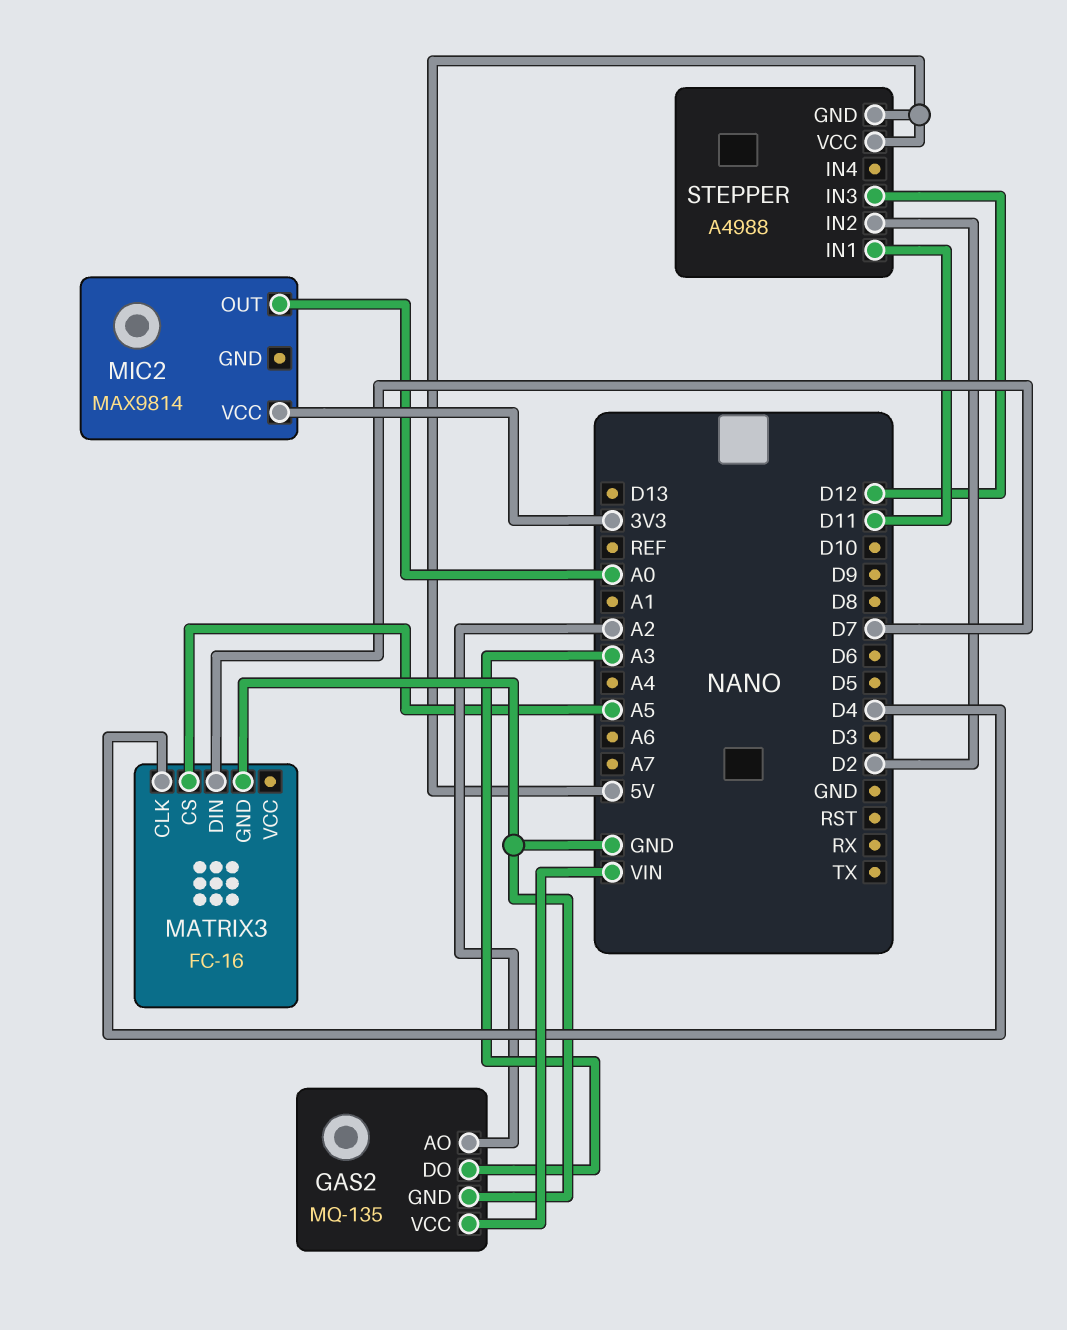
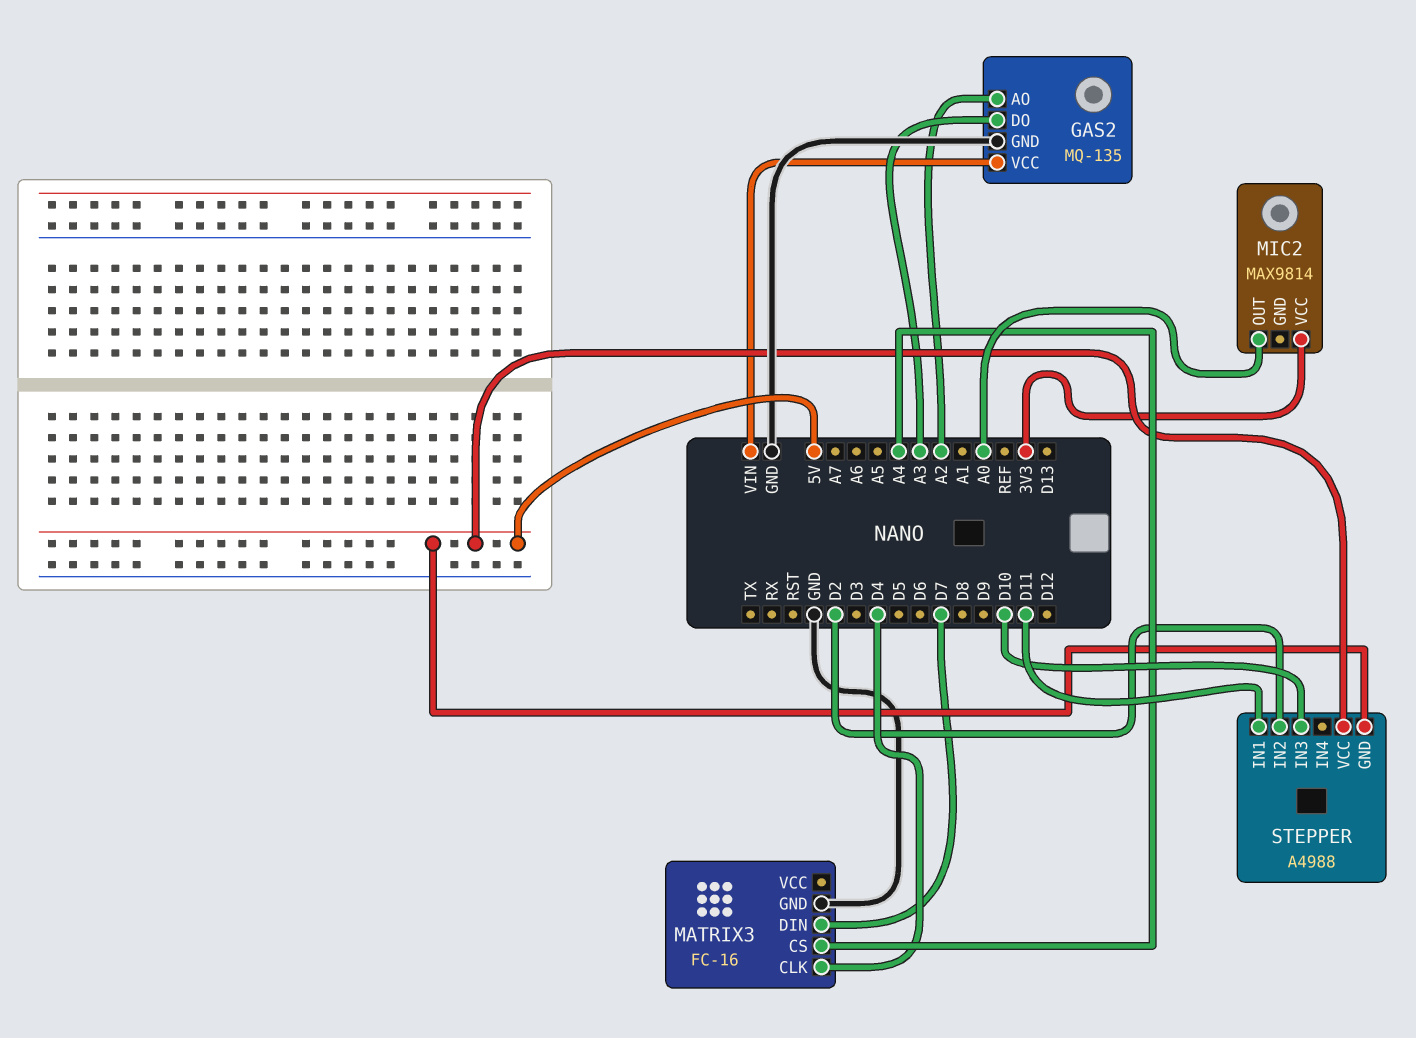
MATRIX3 pin CS: A5 -> A4
STEPPER pin IN3: D12 -> D10

